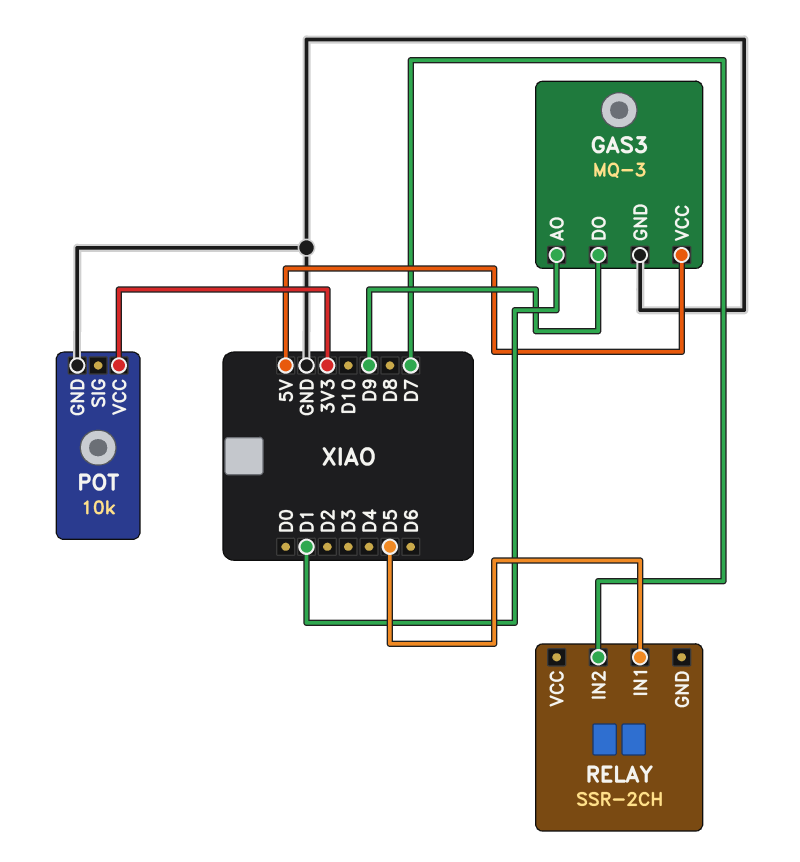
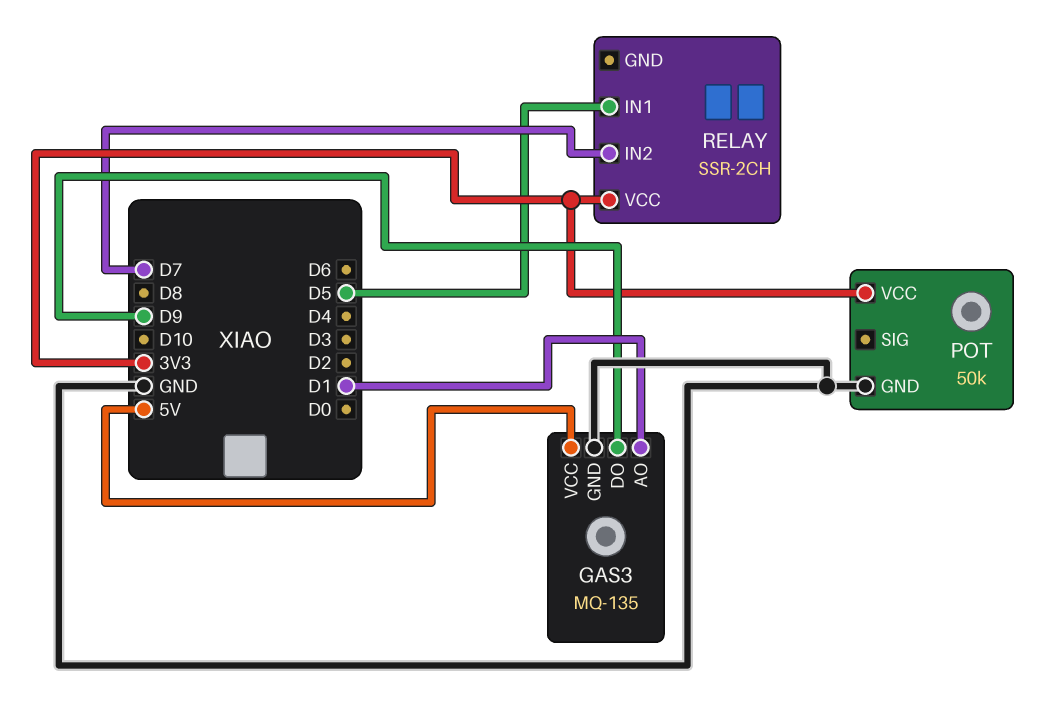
GAS3: MQ-3 -> MQ-135
POT: 10k -> 50k
RELAY pin VCC: none -> 3V3

